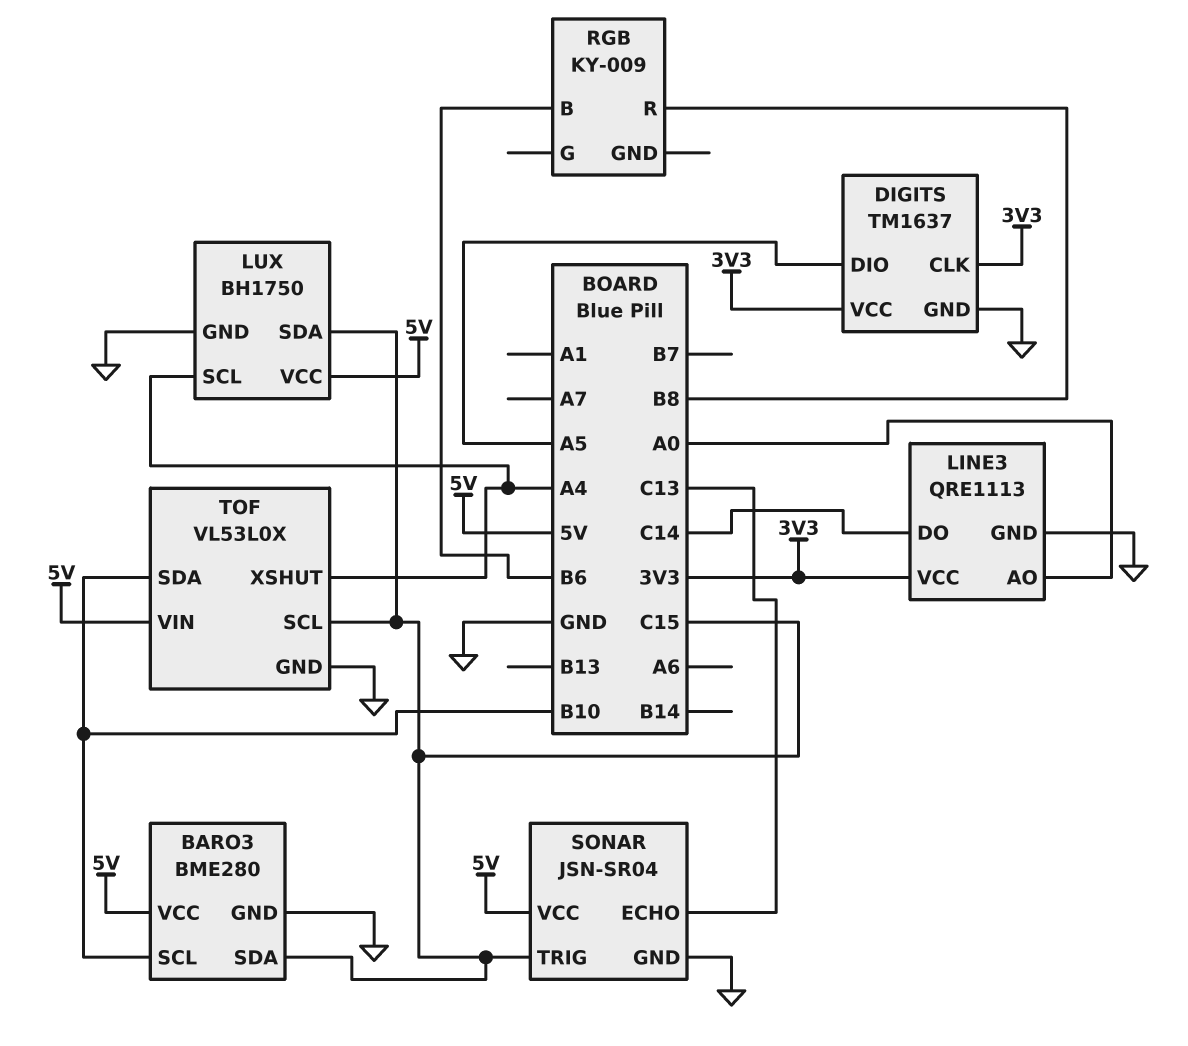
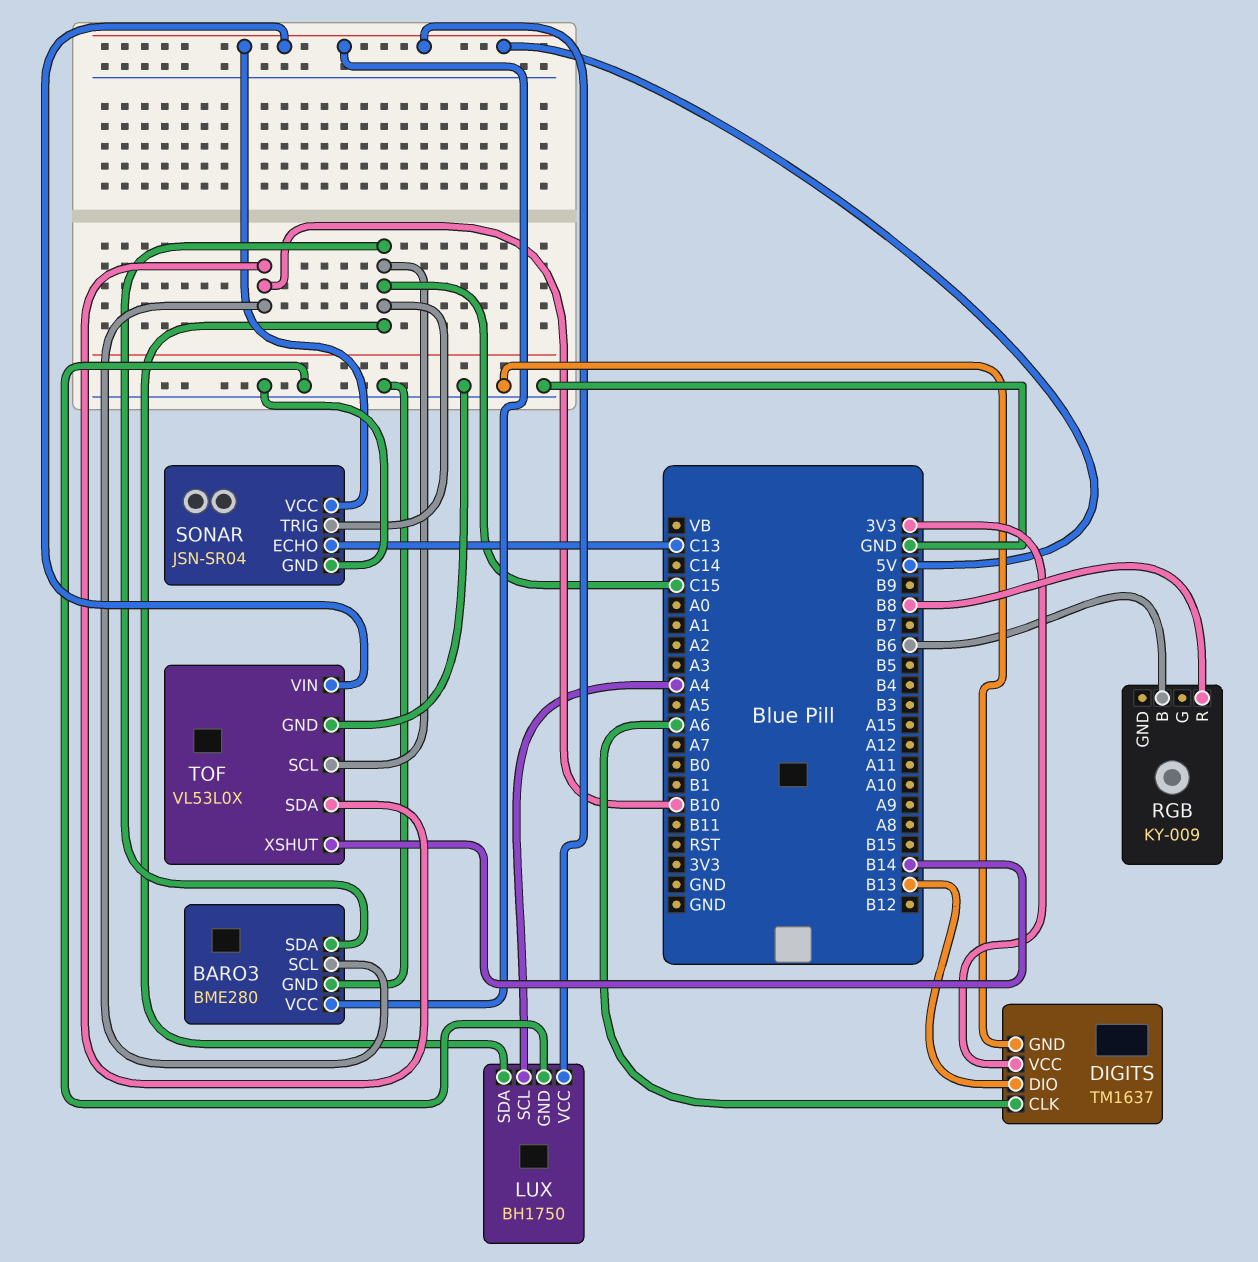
DIGITS pin CLK: 3V3 -> A6
DIGITS pin DIO: A5 -> B13
LINE3: QRE1113 -> none
LINE3 pin AO: A0 -> none
LINE3 pin DO: C14 -> none
LINE3 pin GND: GND -> none
LINE3 pin VCC: 3V3 -> none
TOF pin XSHUT: A4 -> B14

